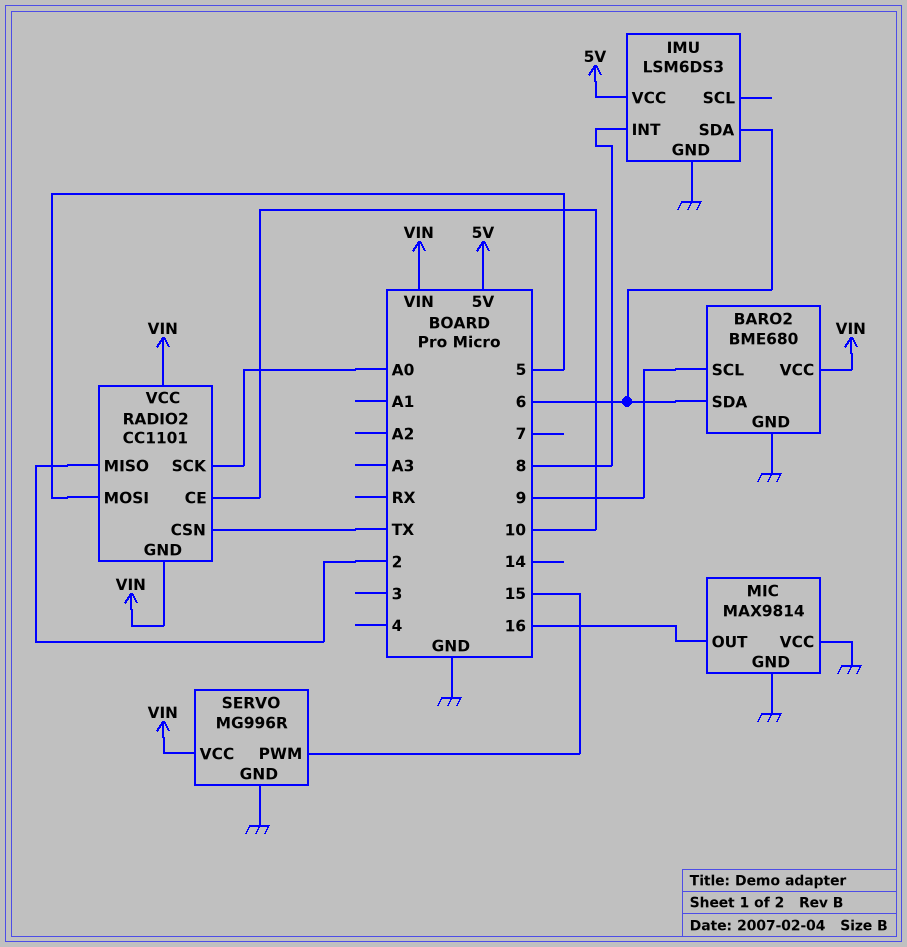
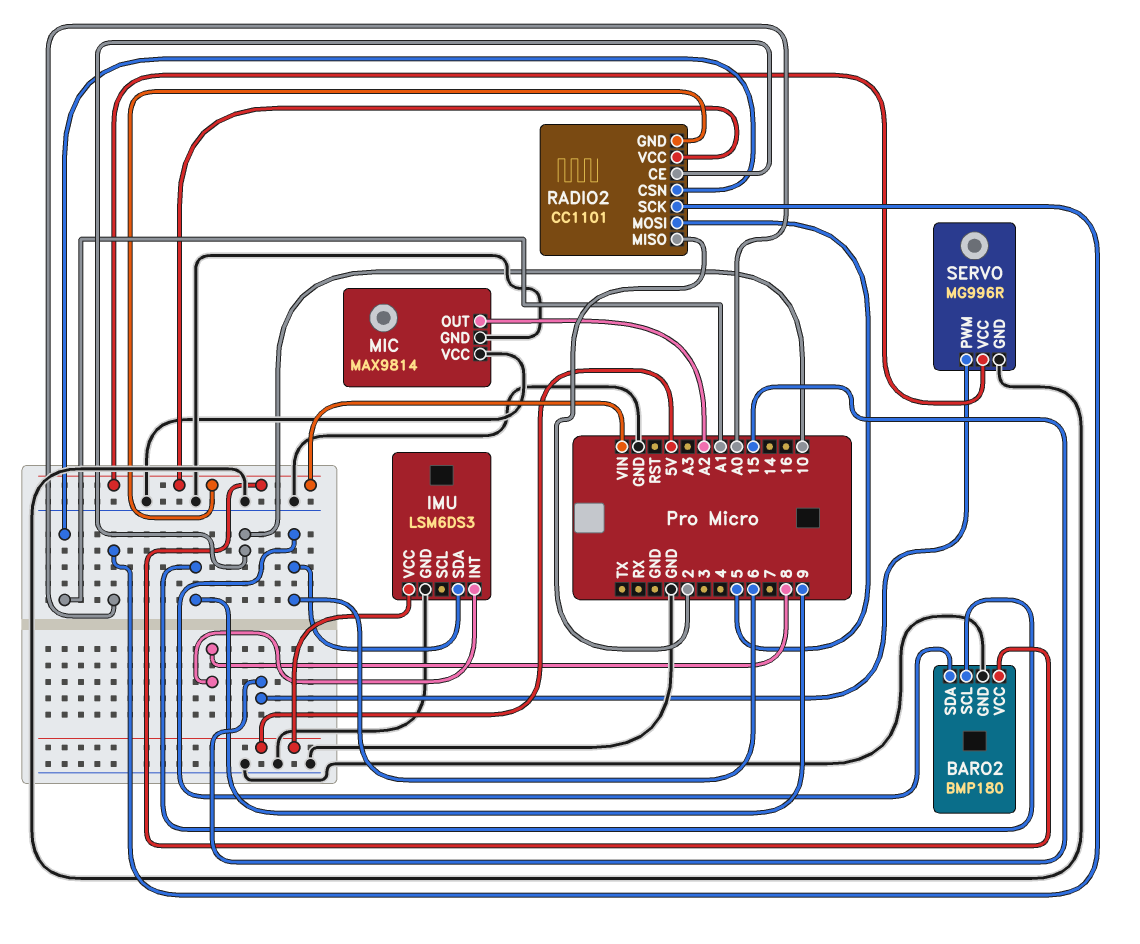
BARO2: BME680 -> BMP180
MIC pin OUT: 16 -> A2
RADIO2 pin CSN: TX -> A1

